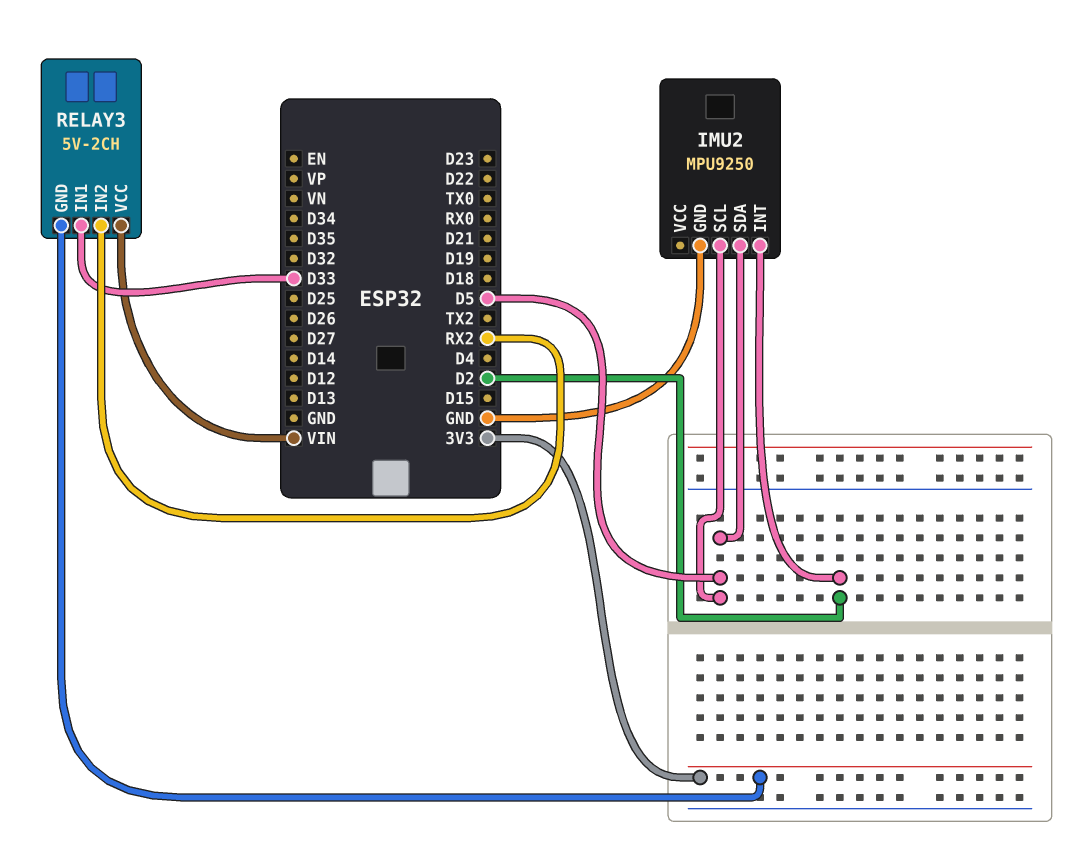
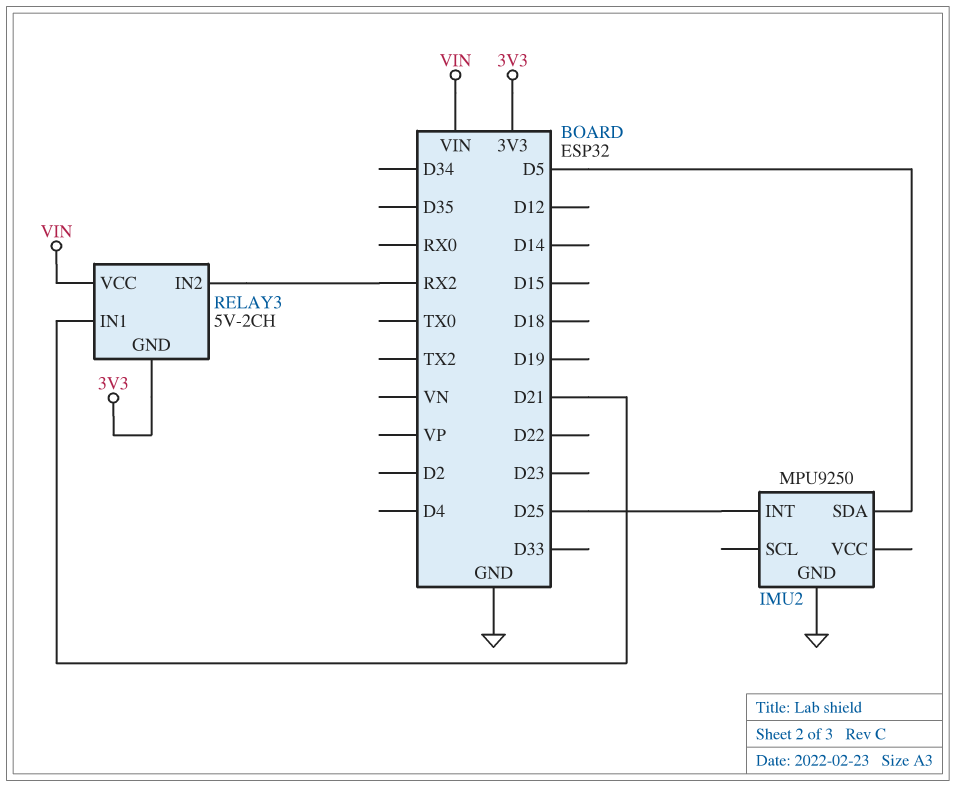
IMU2 pin INT: D2 -> D25
IMU2 pin SCL: D5 -> none
RELAY3 pin IN1: D33 -> D21

